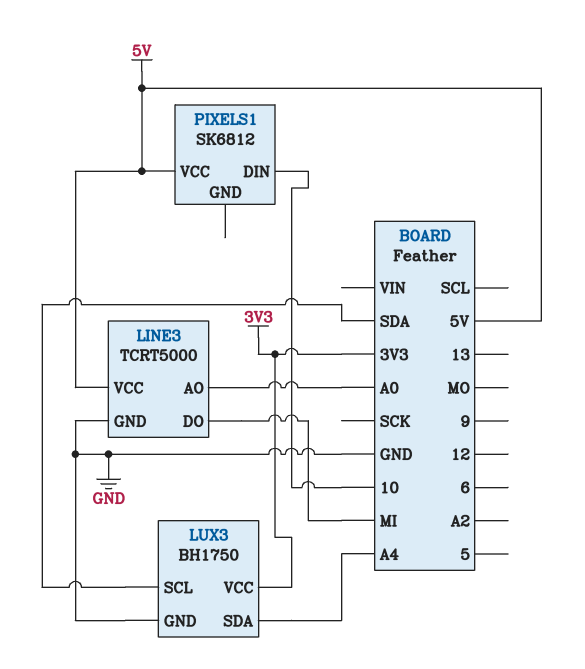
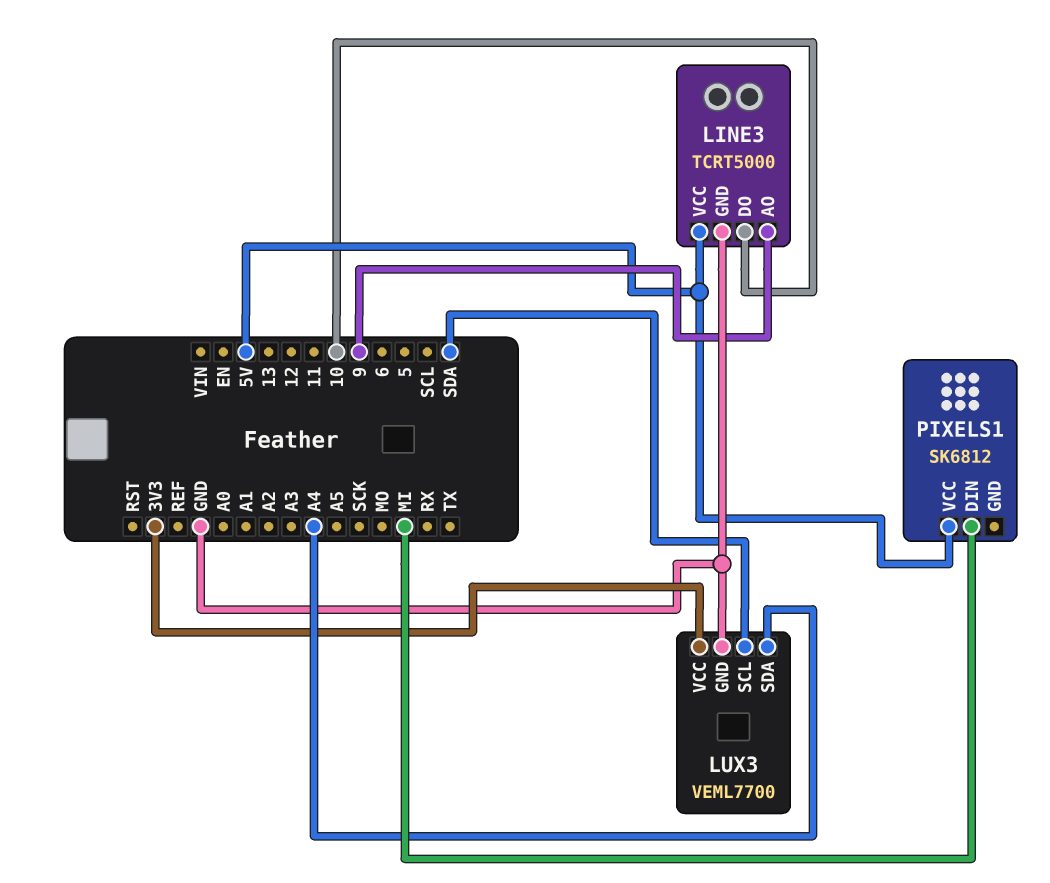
LINE3 pin AO: A0 -> 9
LINE3 pin DO: MI -> 10
LUX3: BH1750 -> VEML7700
PIXELS1 pin DIN: 10 -> MI

